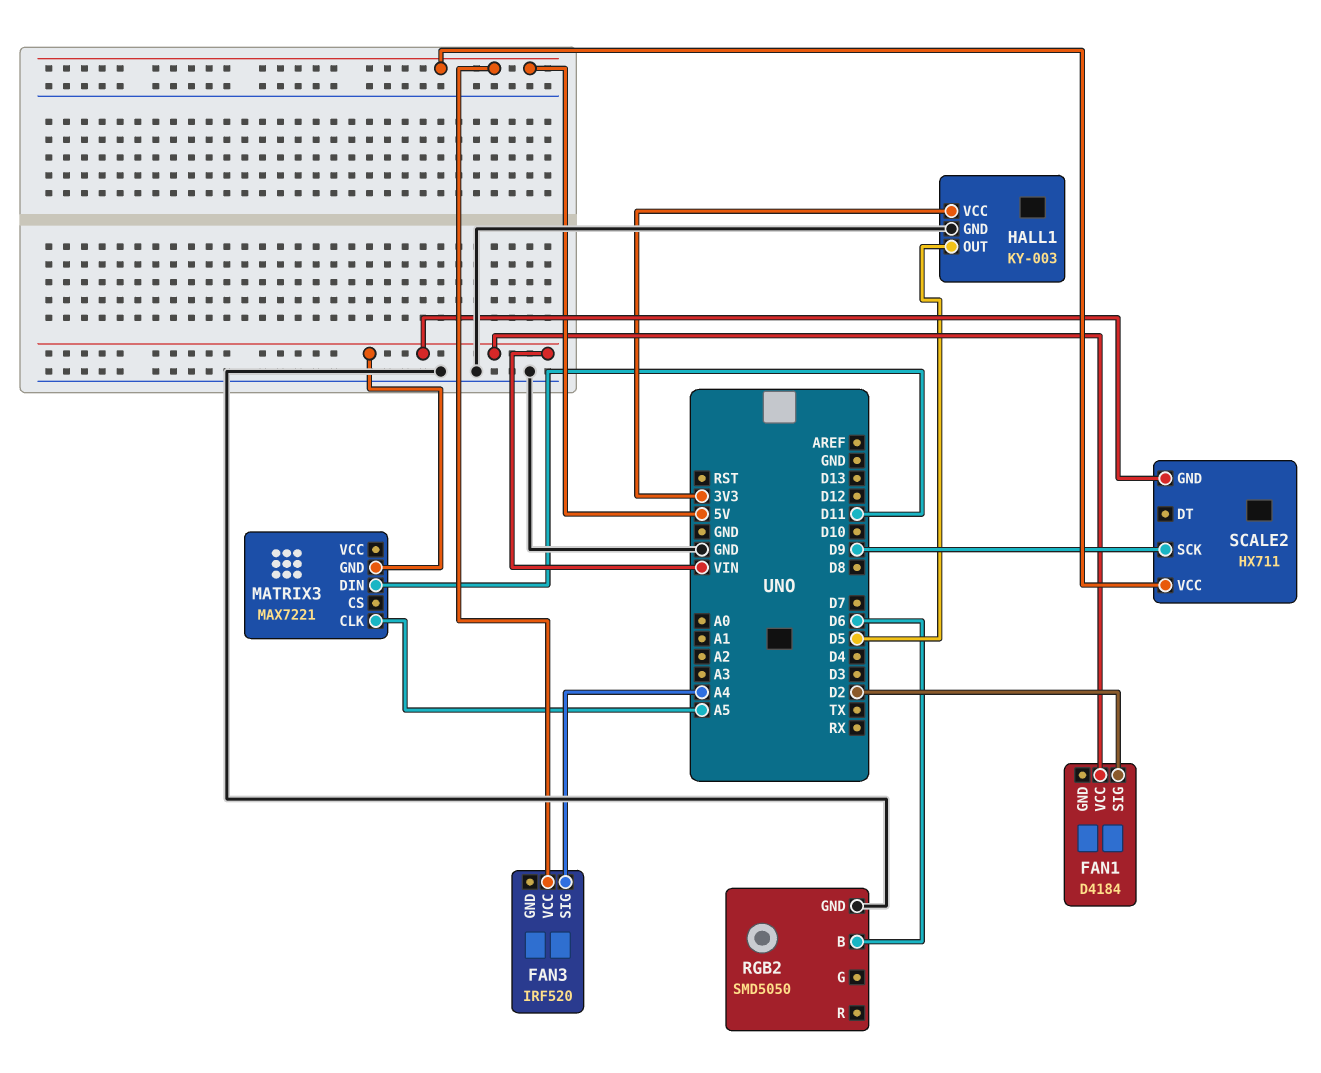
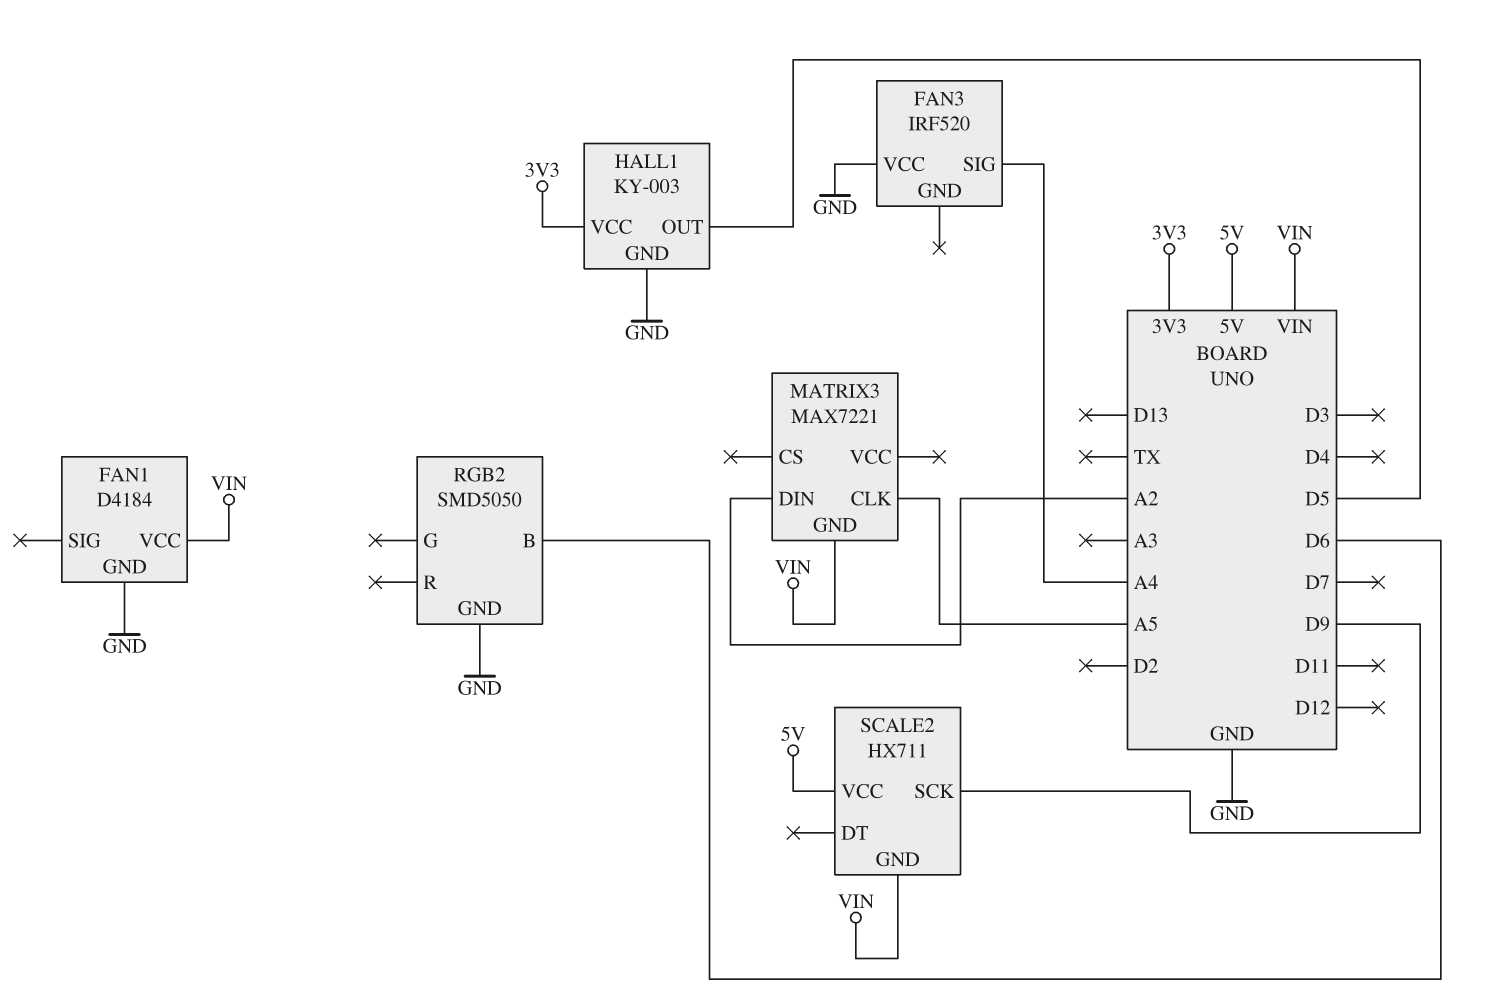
FAN1 pin GND: none -> GND
FAN1 pin SIG: D2 -> none
FAN3 pin VCC: 5V -> GND
MATRIX3 pin DIN: D11 -> A2

